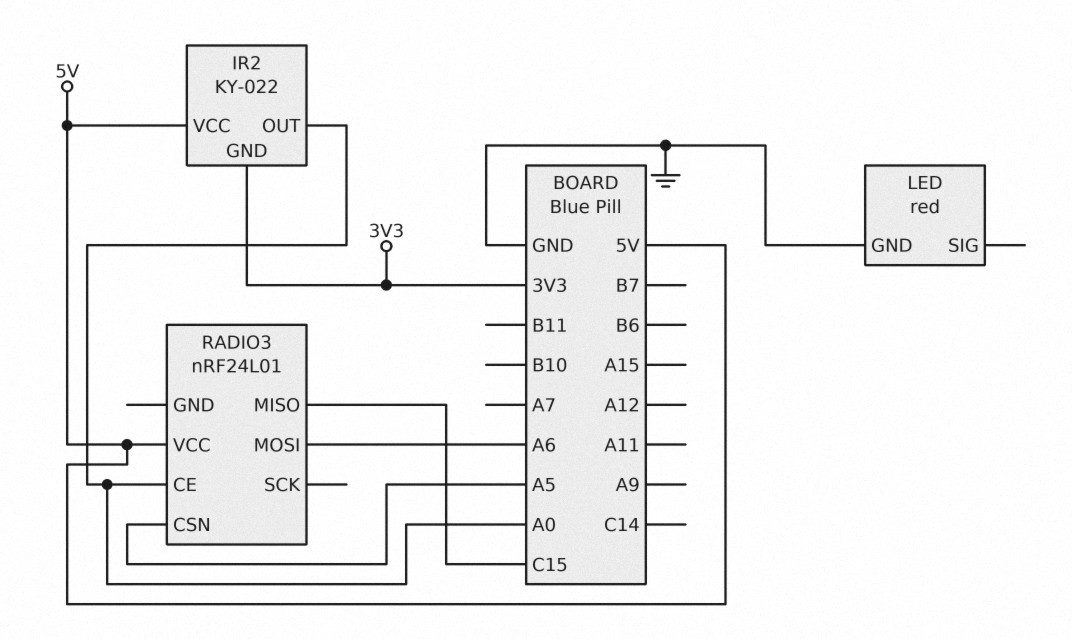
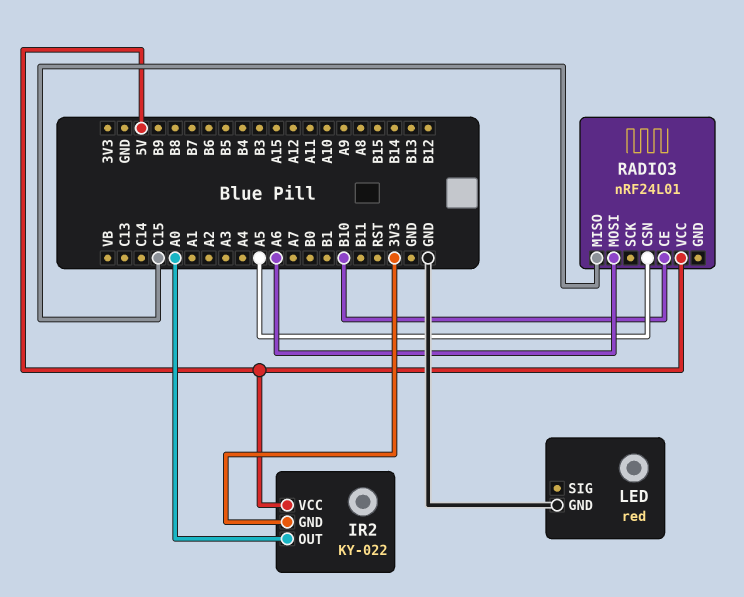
RADIO3 pin CE: A0 -> B10

